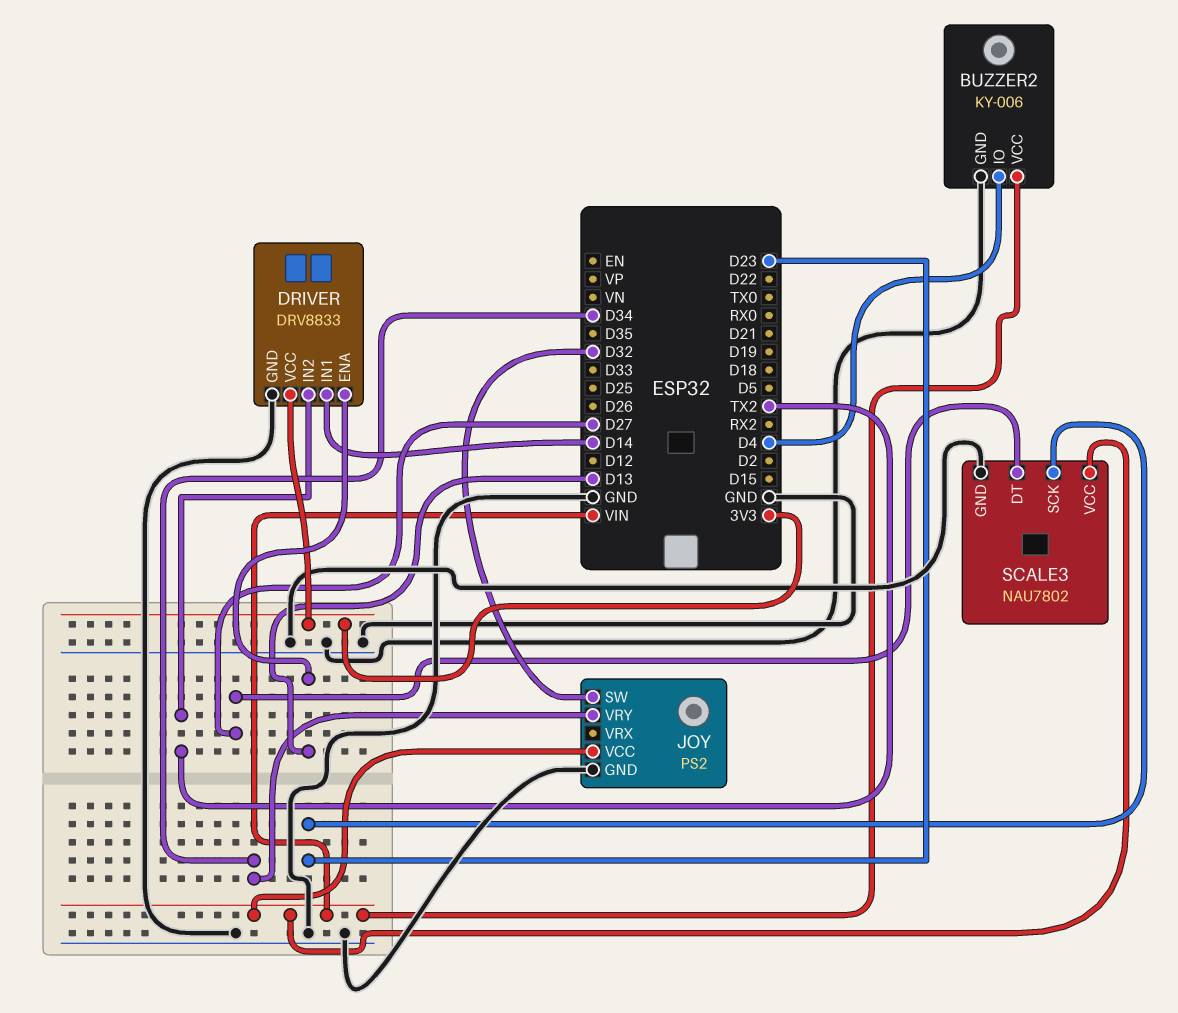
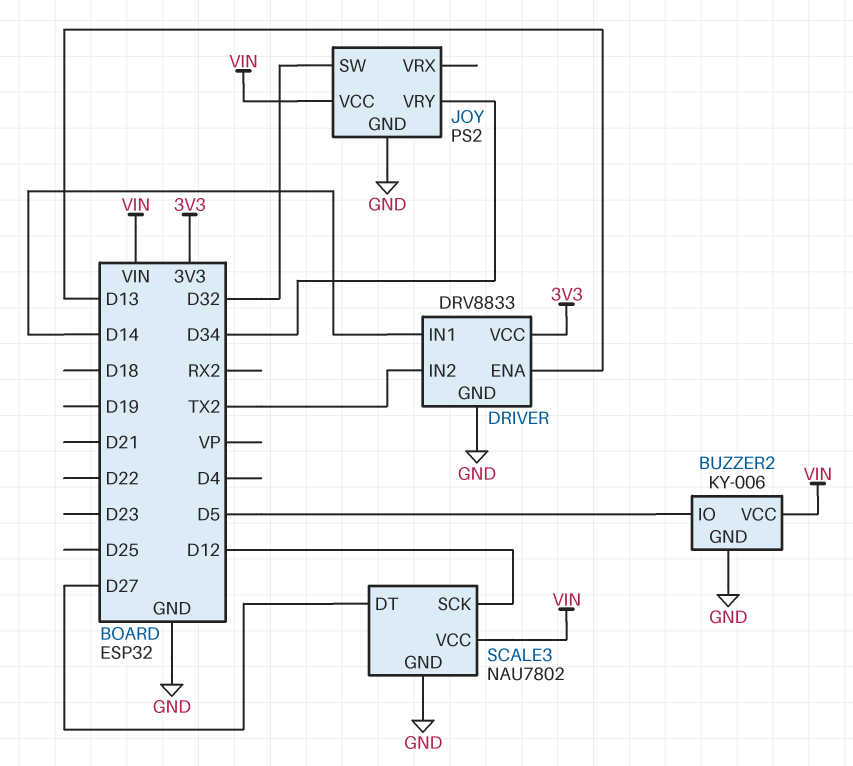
BUZZER2 pin IO: D4 -> D5
SCALE3 pin SCK: D23 -> D12

